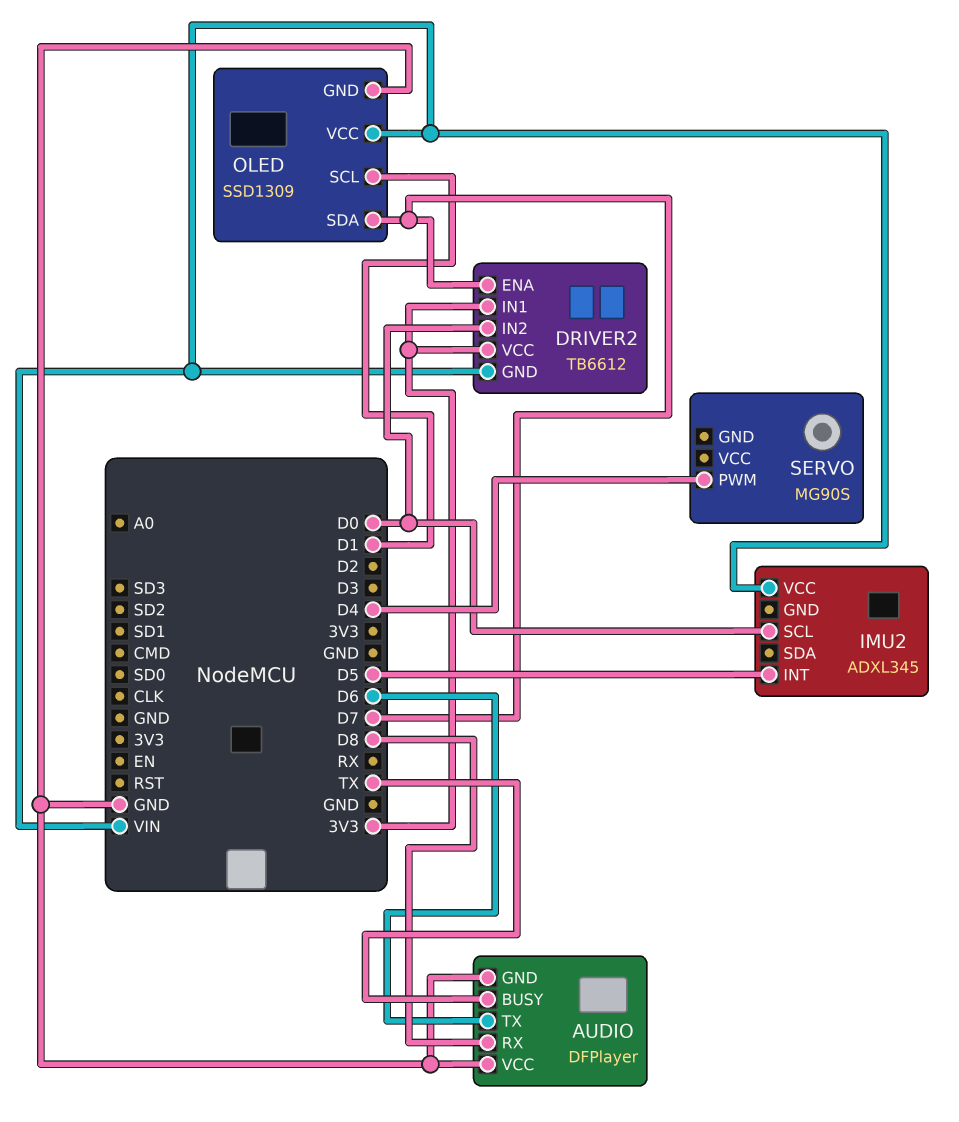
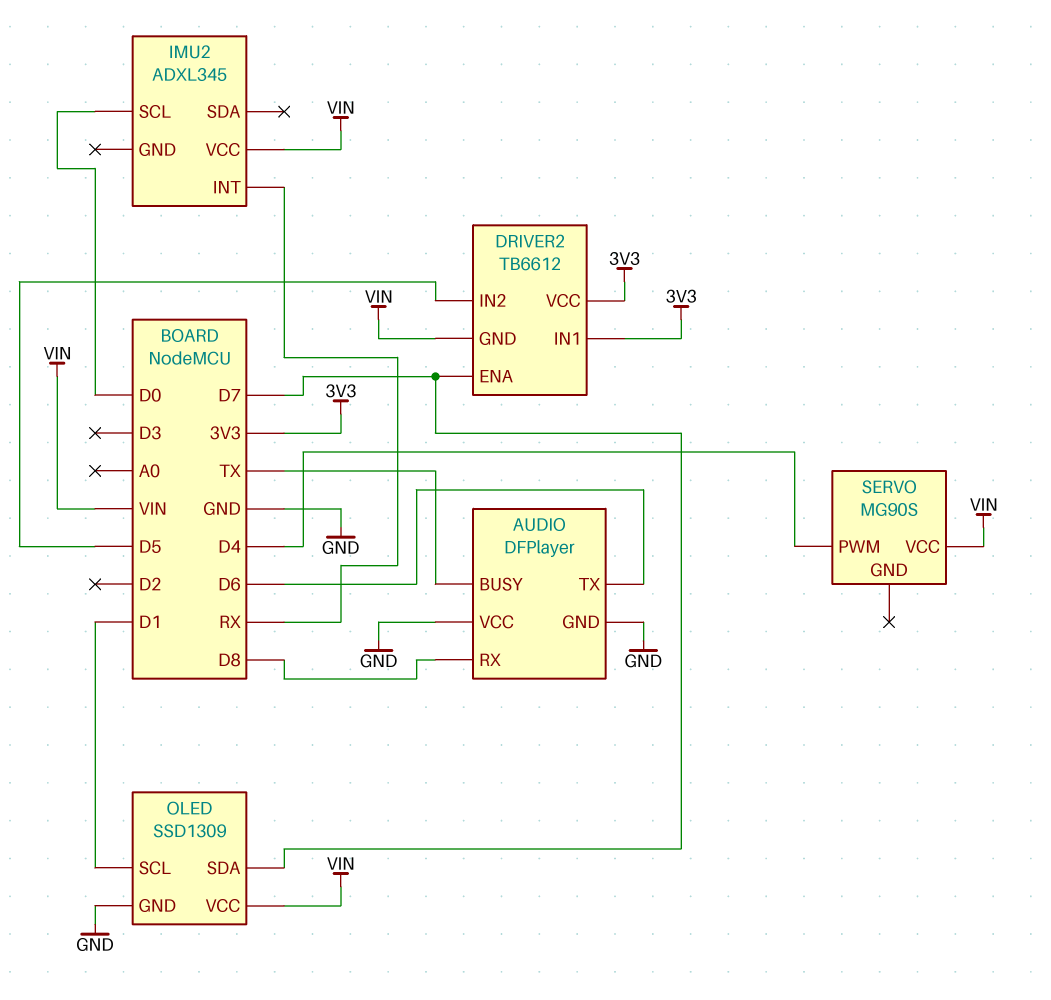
DRIVER2 pin IN2: D0 -> D5
IMU2 pin INT: D5 -> RX
SERVO pin VCC: none -> VIN

